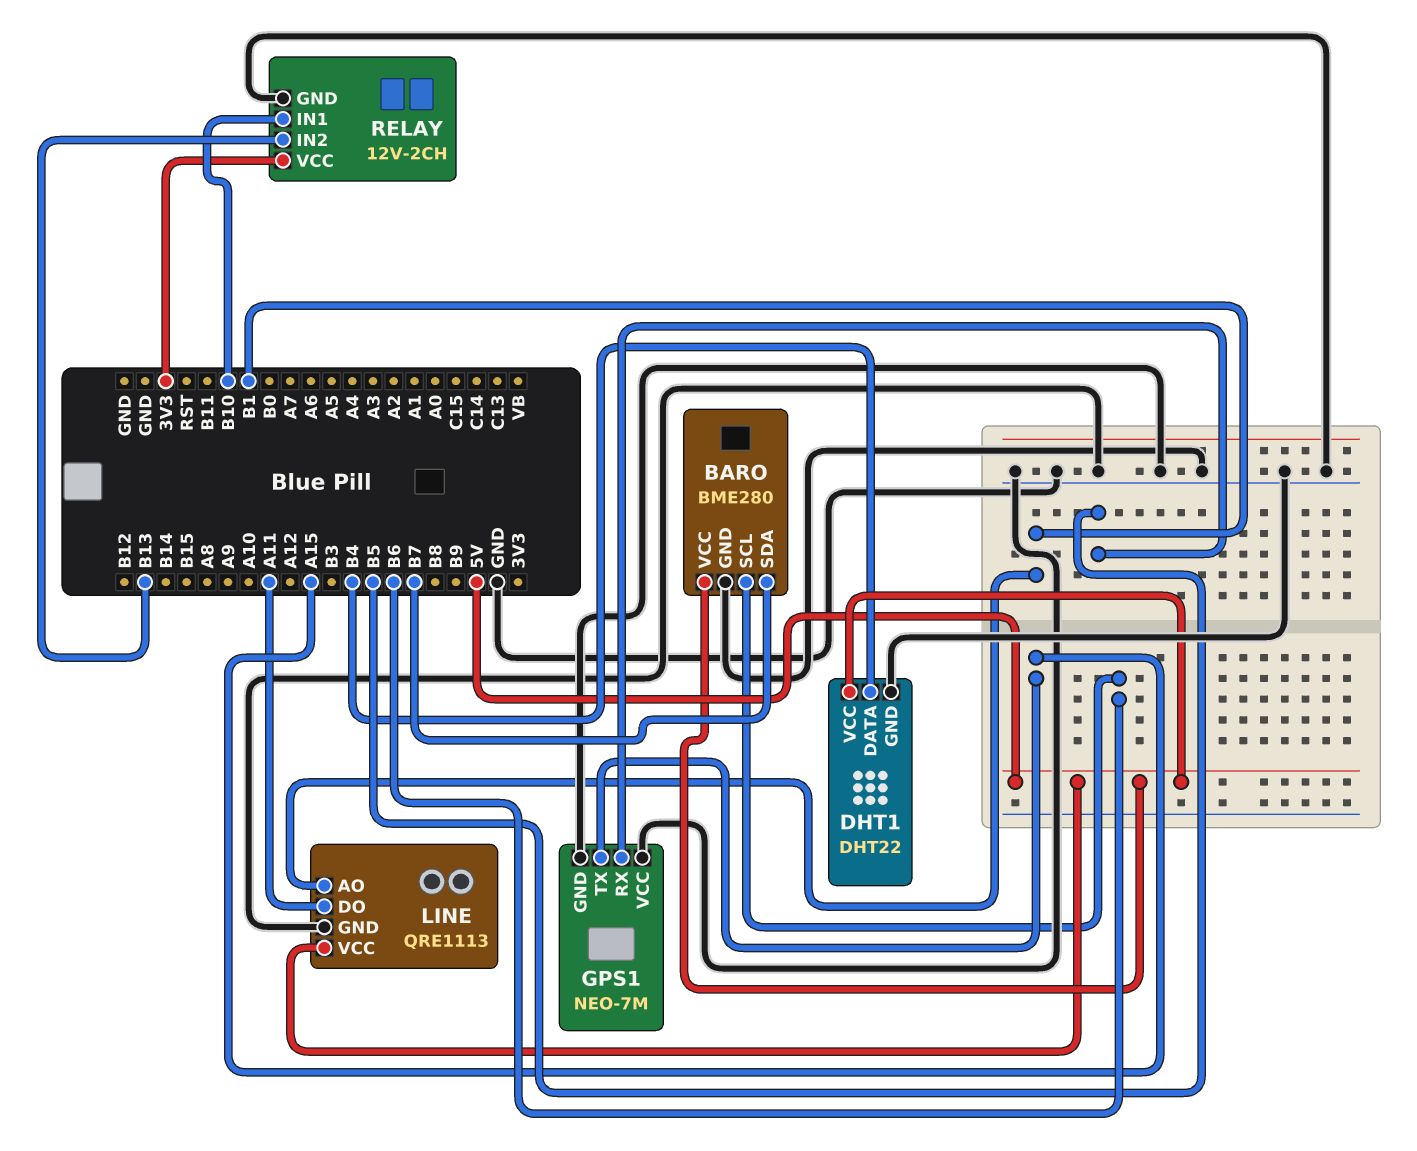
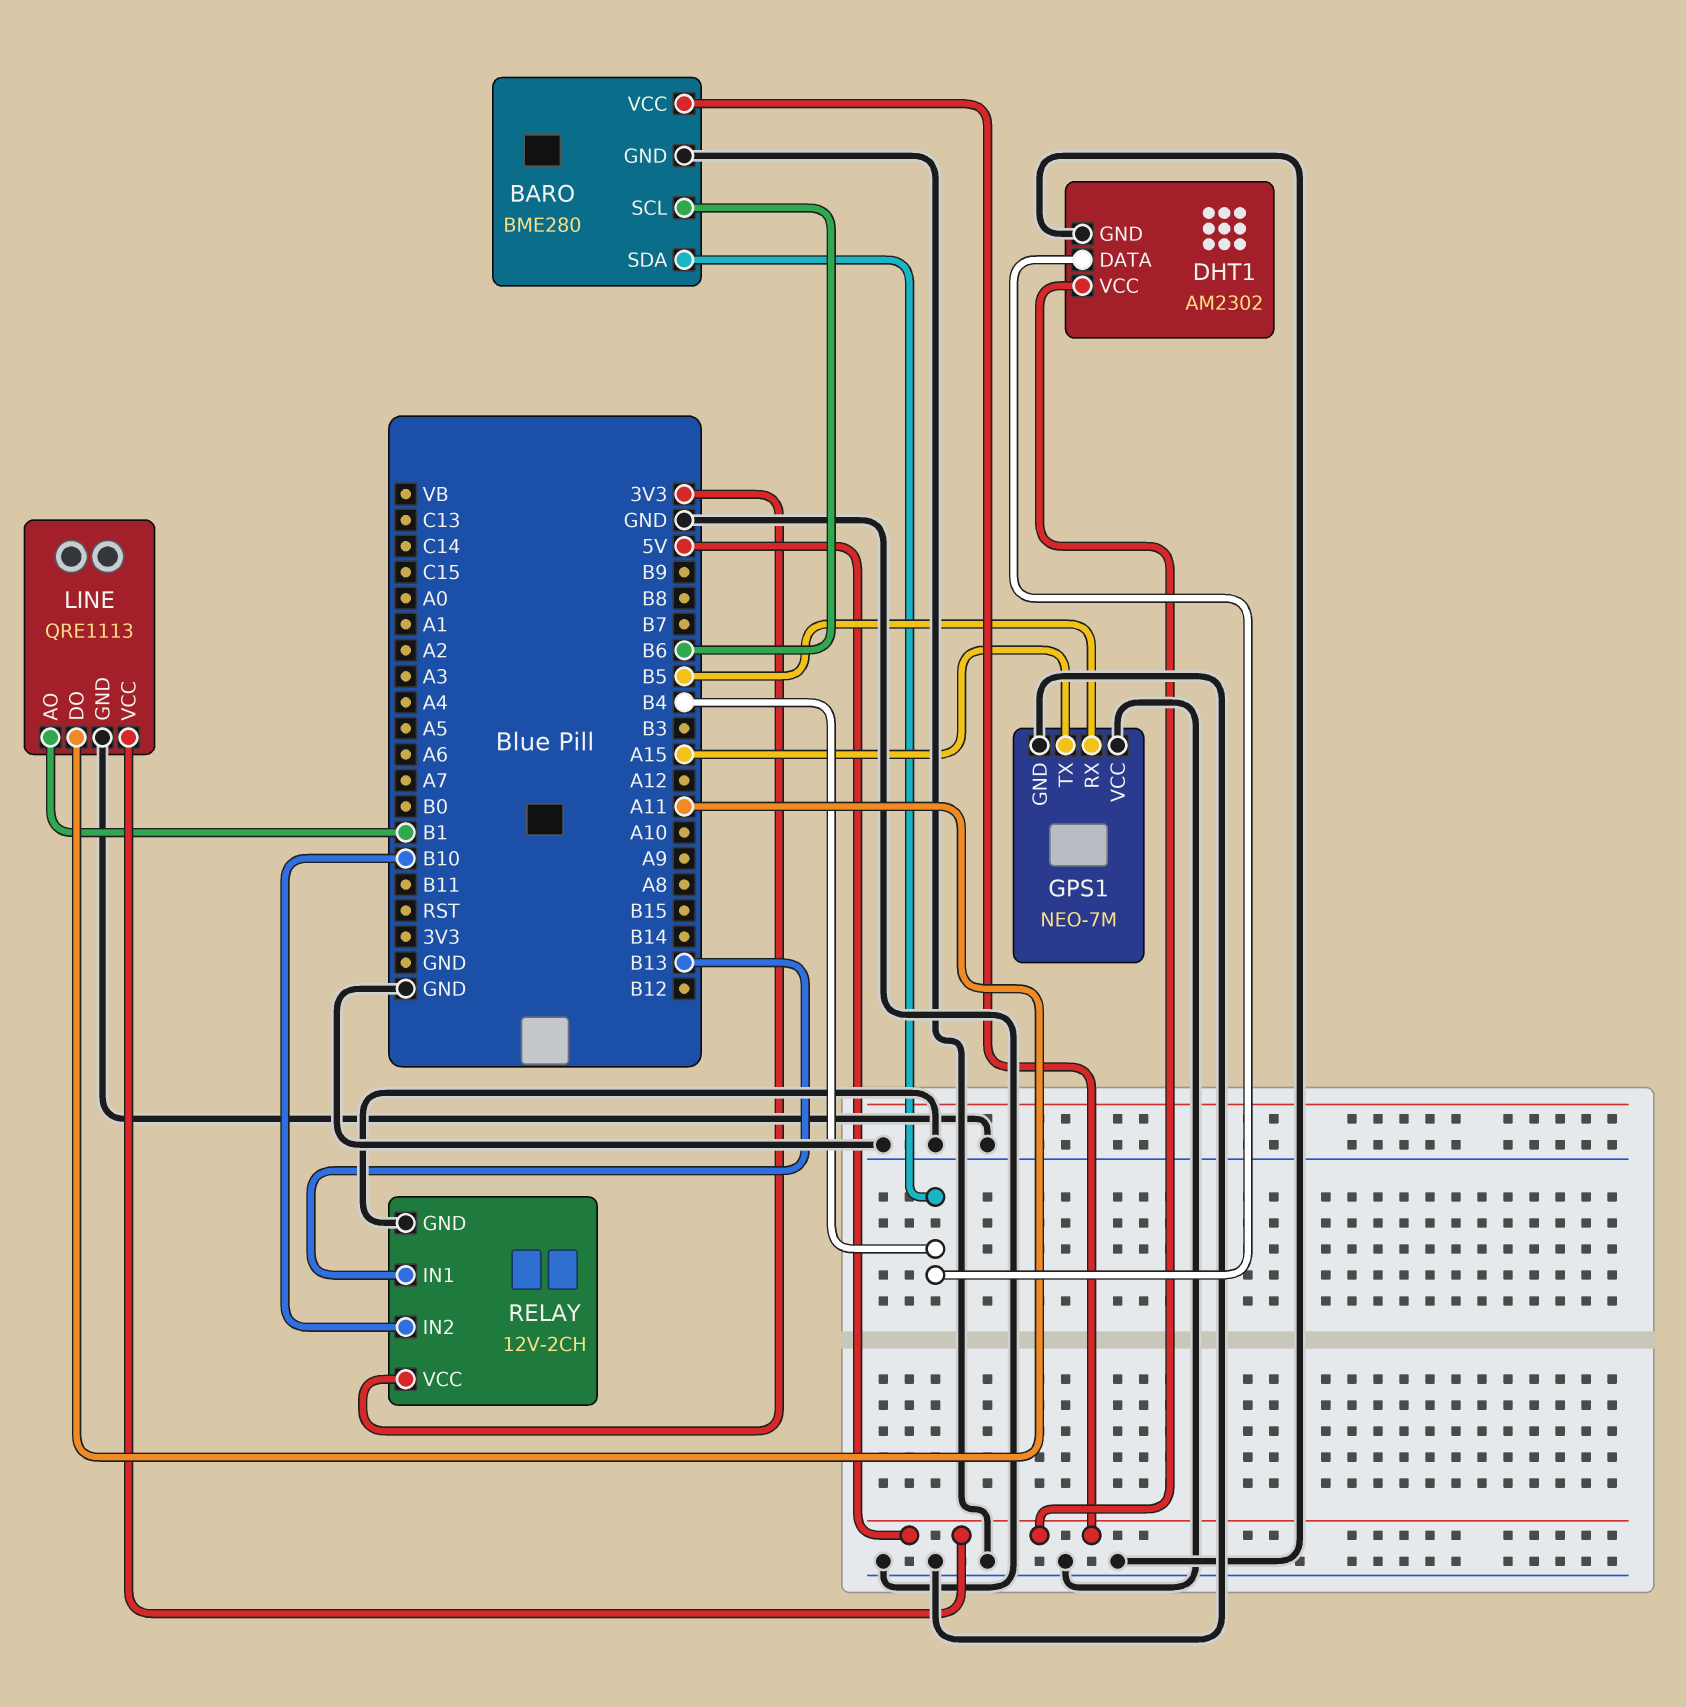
BARO pin SDA: B7 -> B4
DHT1: DHT22 -> AM2302
RELAY pin IN1: B10 -> B13
RELAY pin IN2: B13 -> B10

